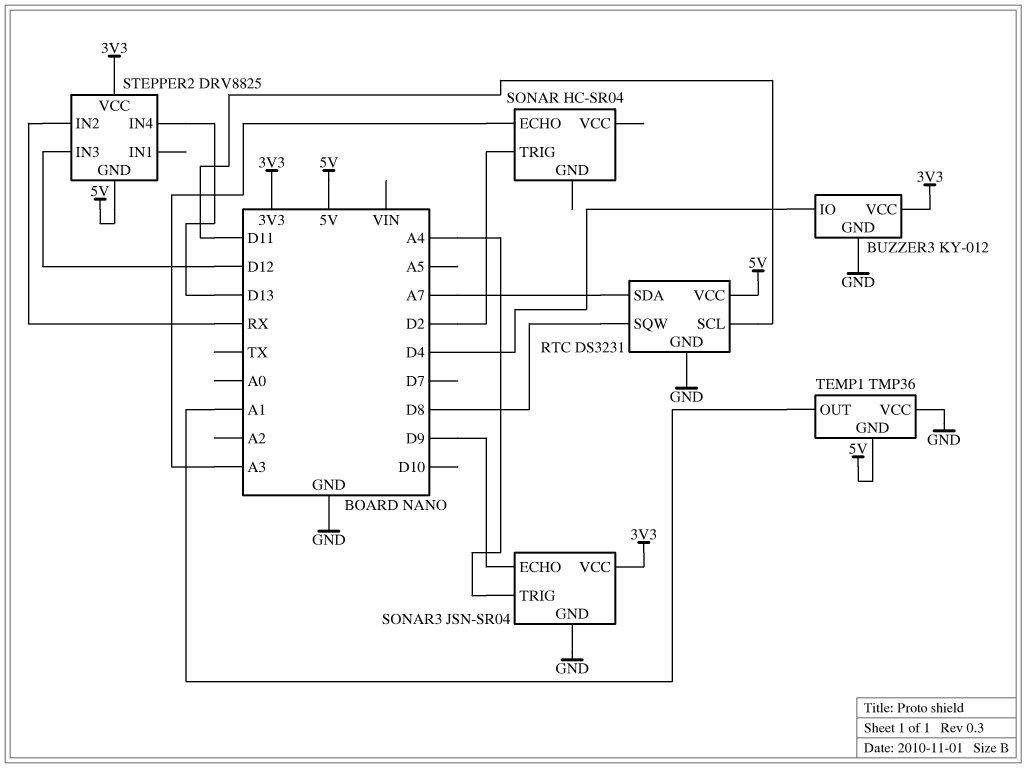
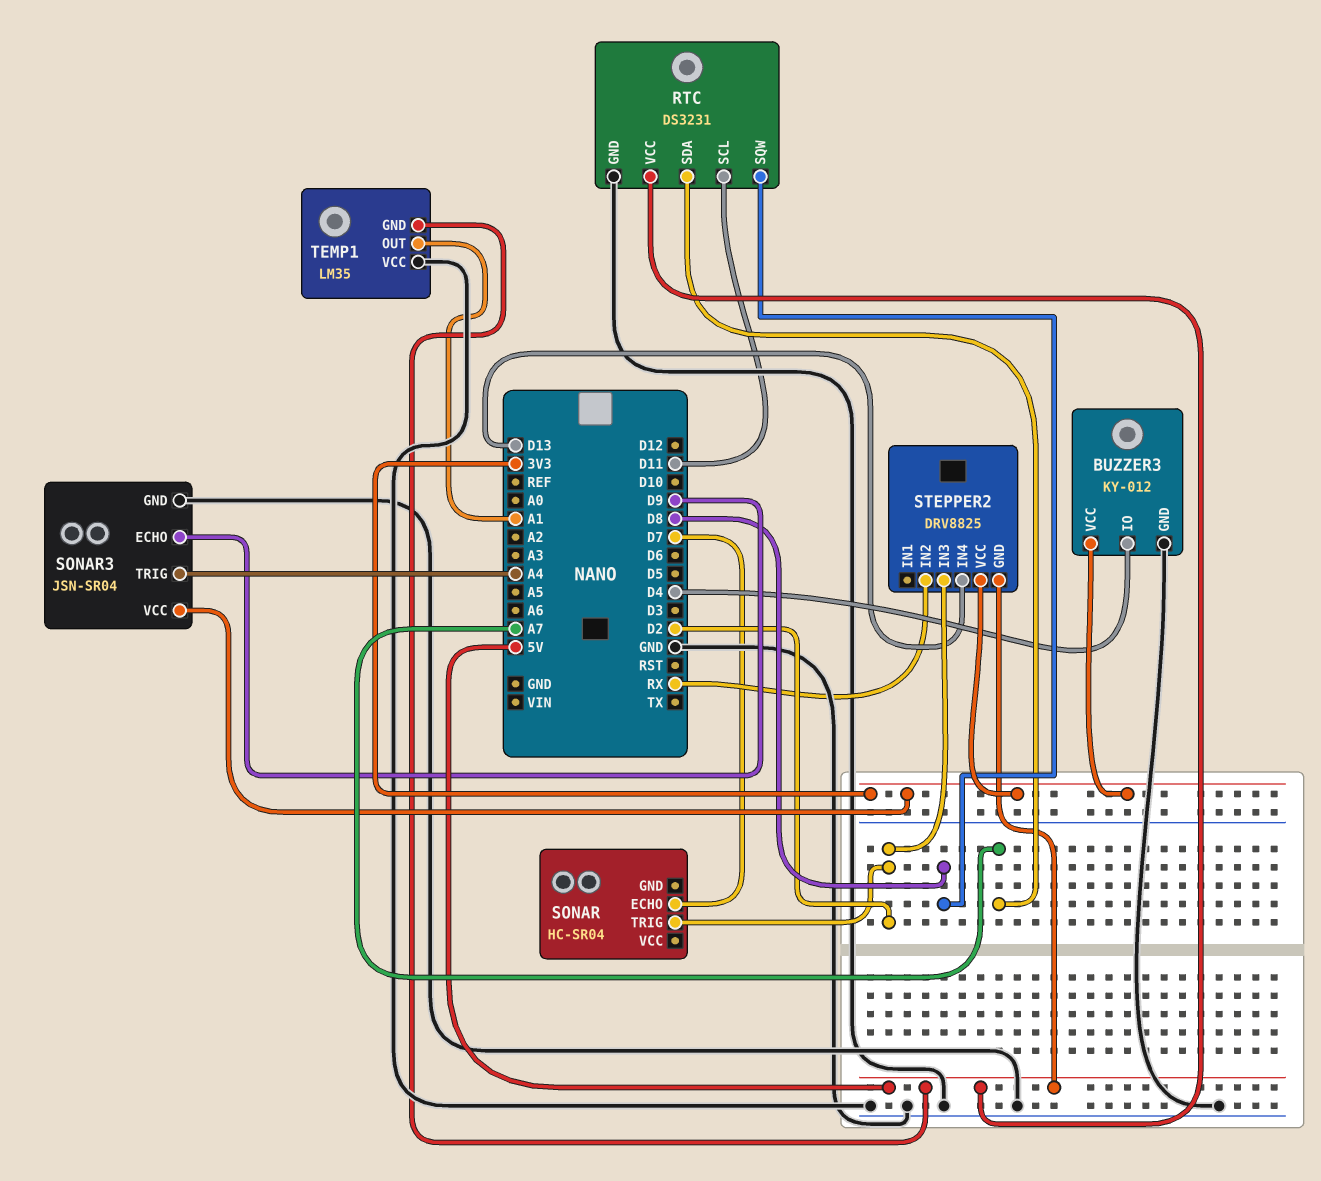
SONAR pin ECHO: A3 -> D7
STEPPER2 pin IN3: D12 -> D2
TEMP1: TMP36 -> LM35

